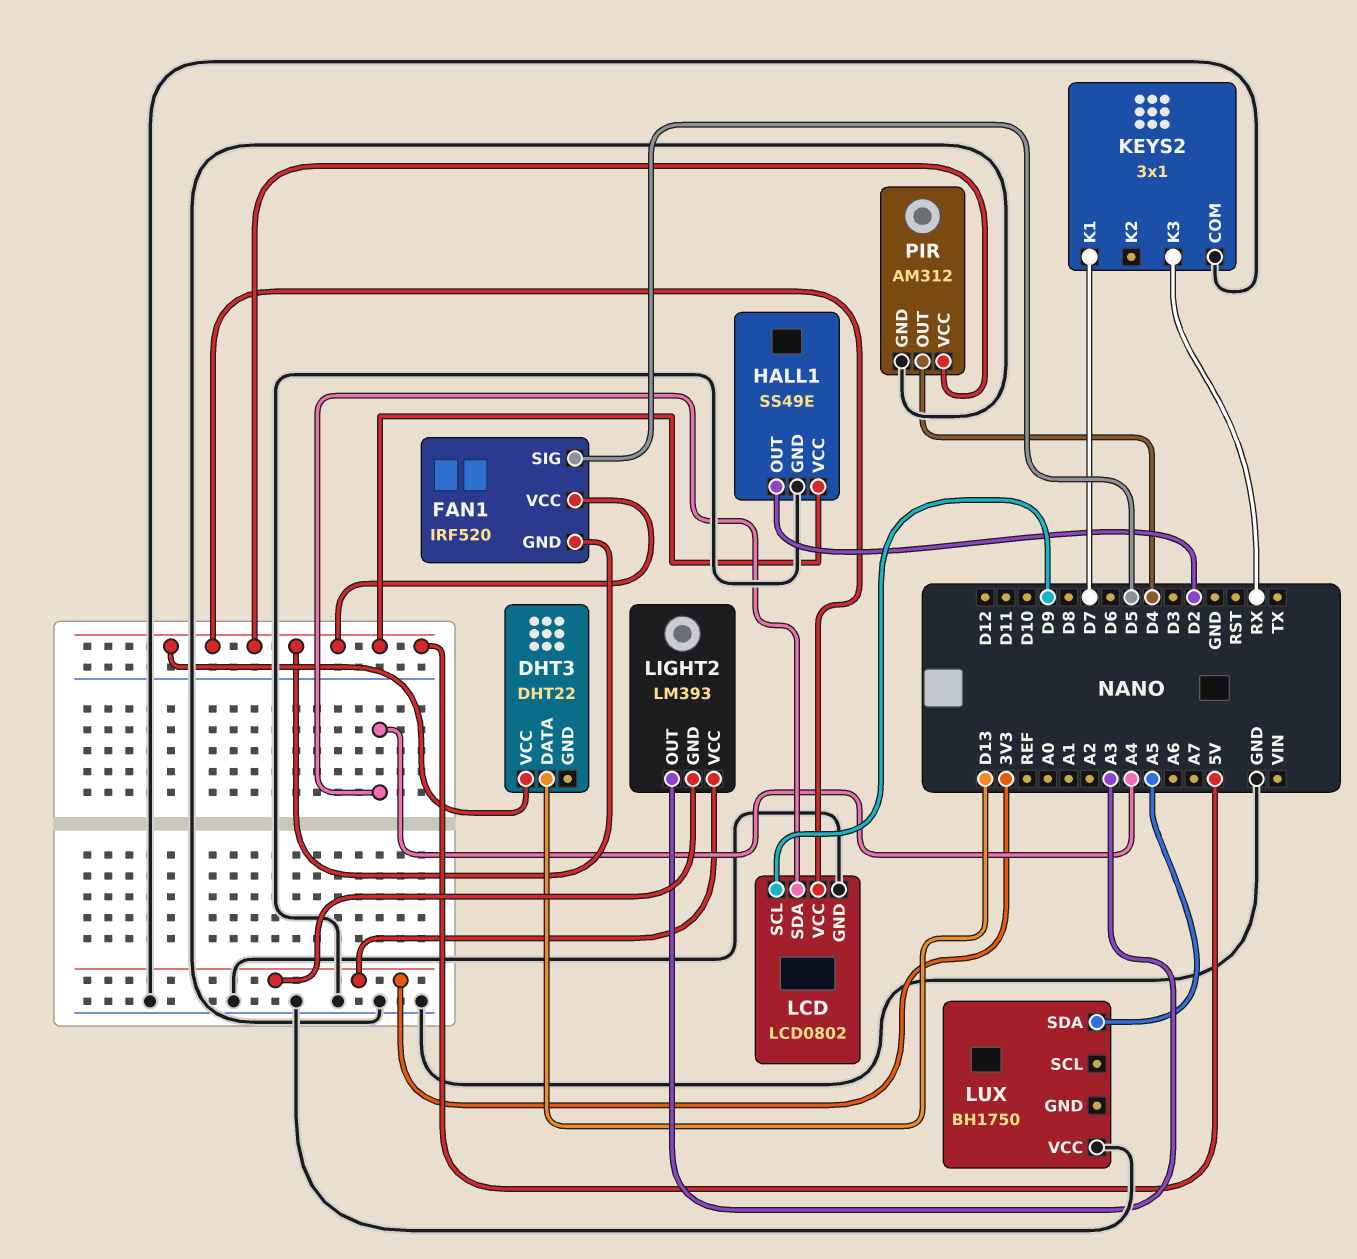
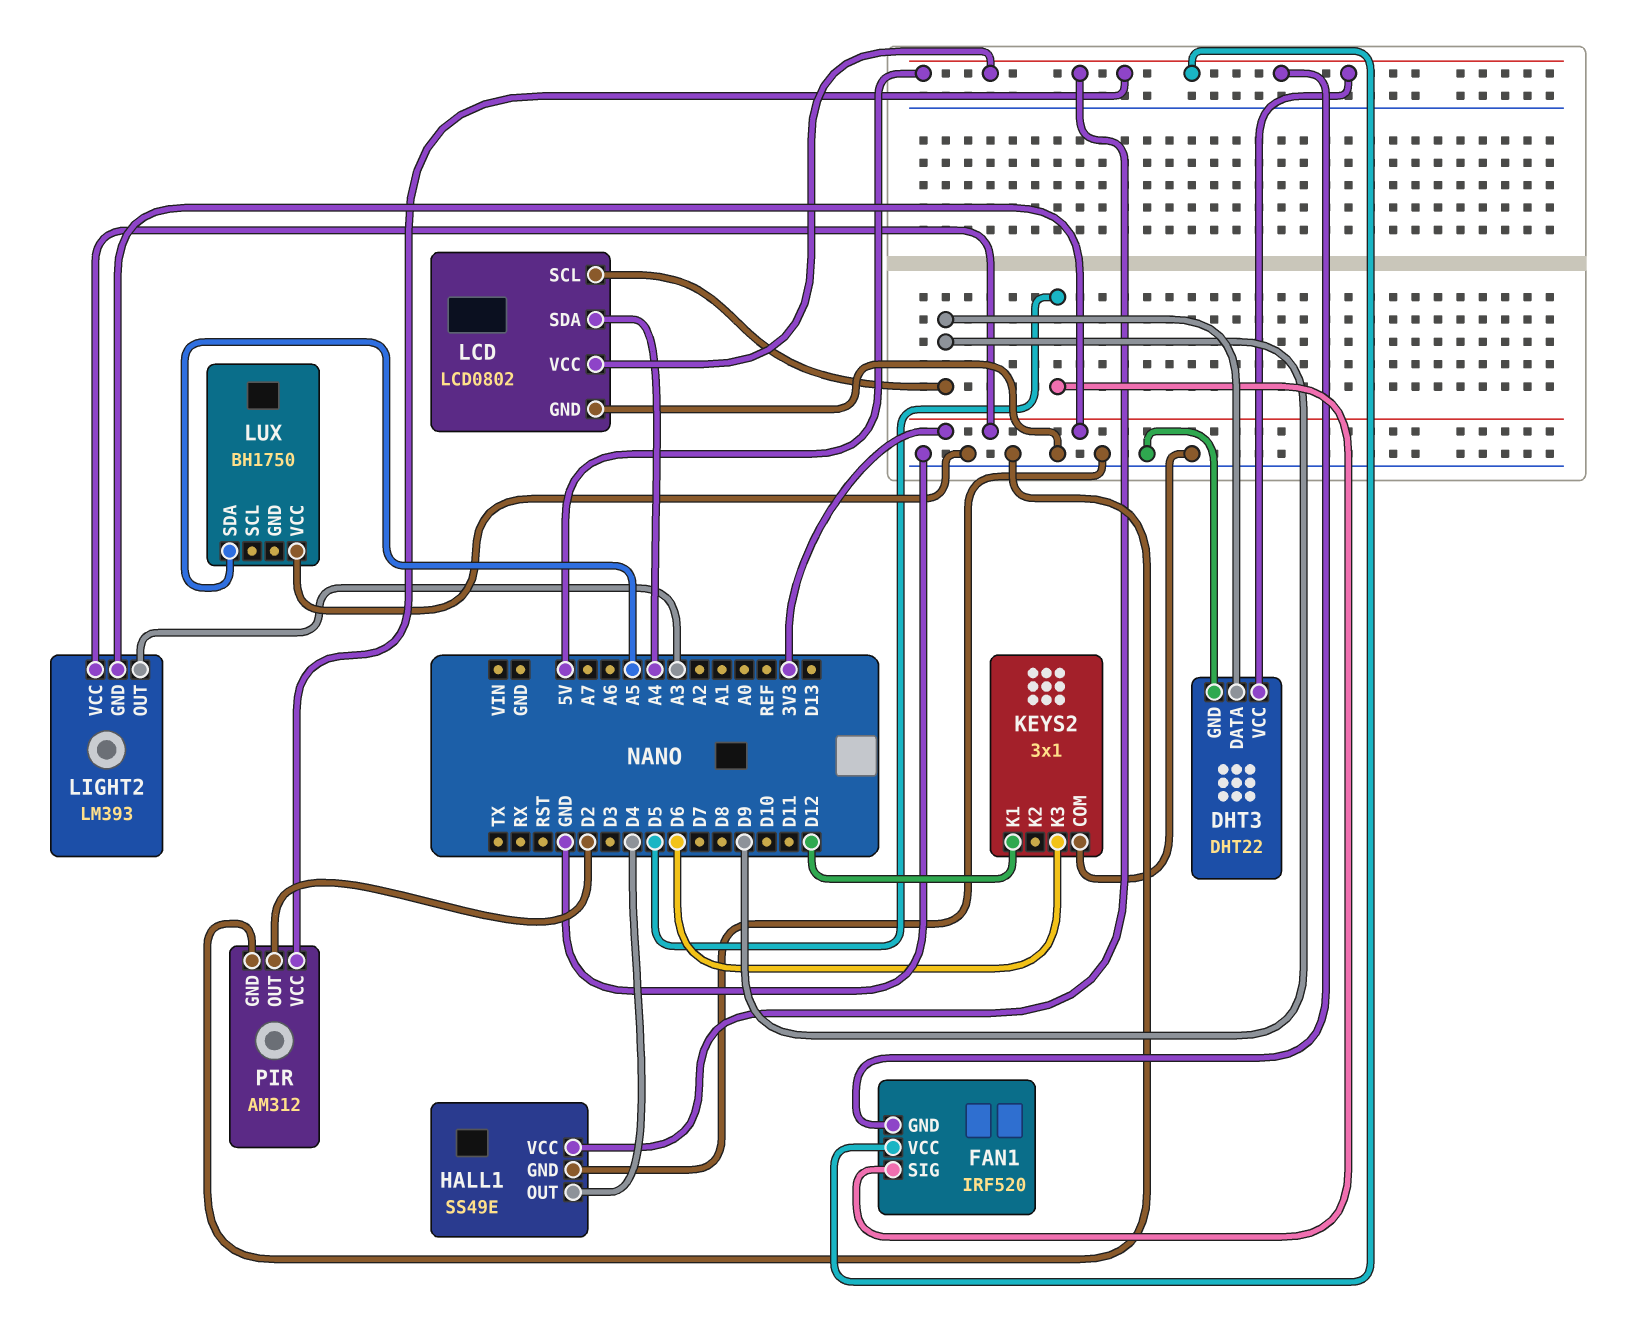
DHT3 pin DATA: D13 -> D9
DHT3 pin GND: none -> GND
HALL1 pin OUT: D2 -> D4
KEYS2 pin K1: D7 -> D12
KEYS2 pin K3: RX -> D6
PIR pin OUT: D4 -> D2

